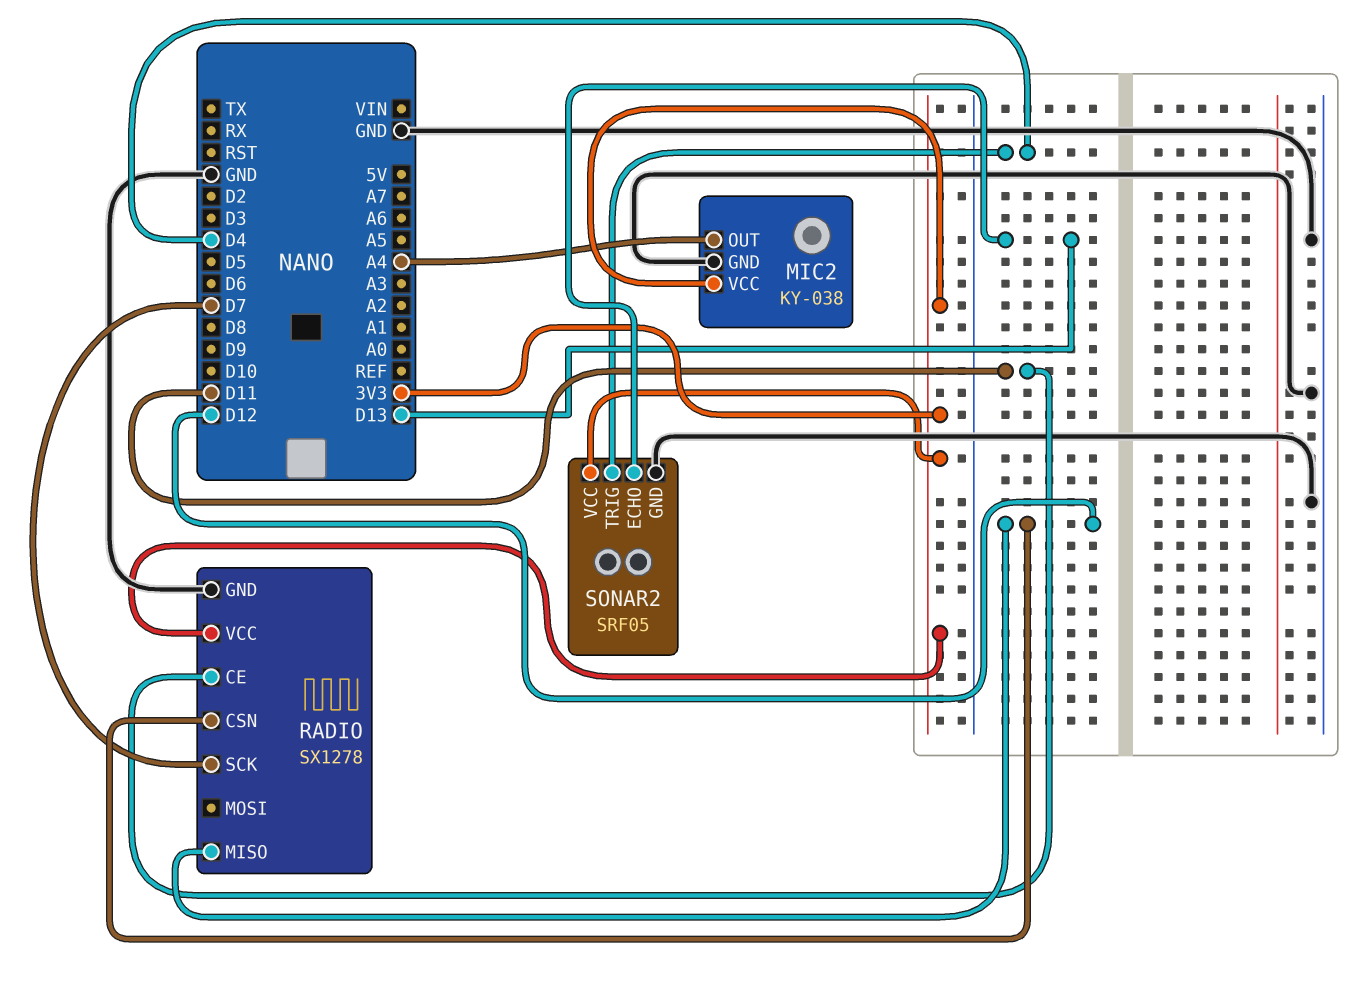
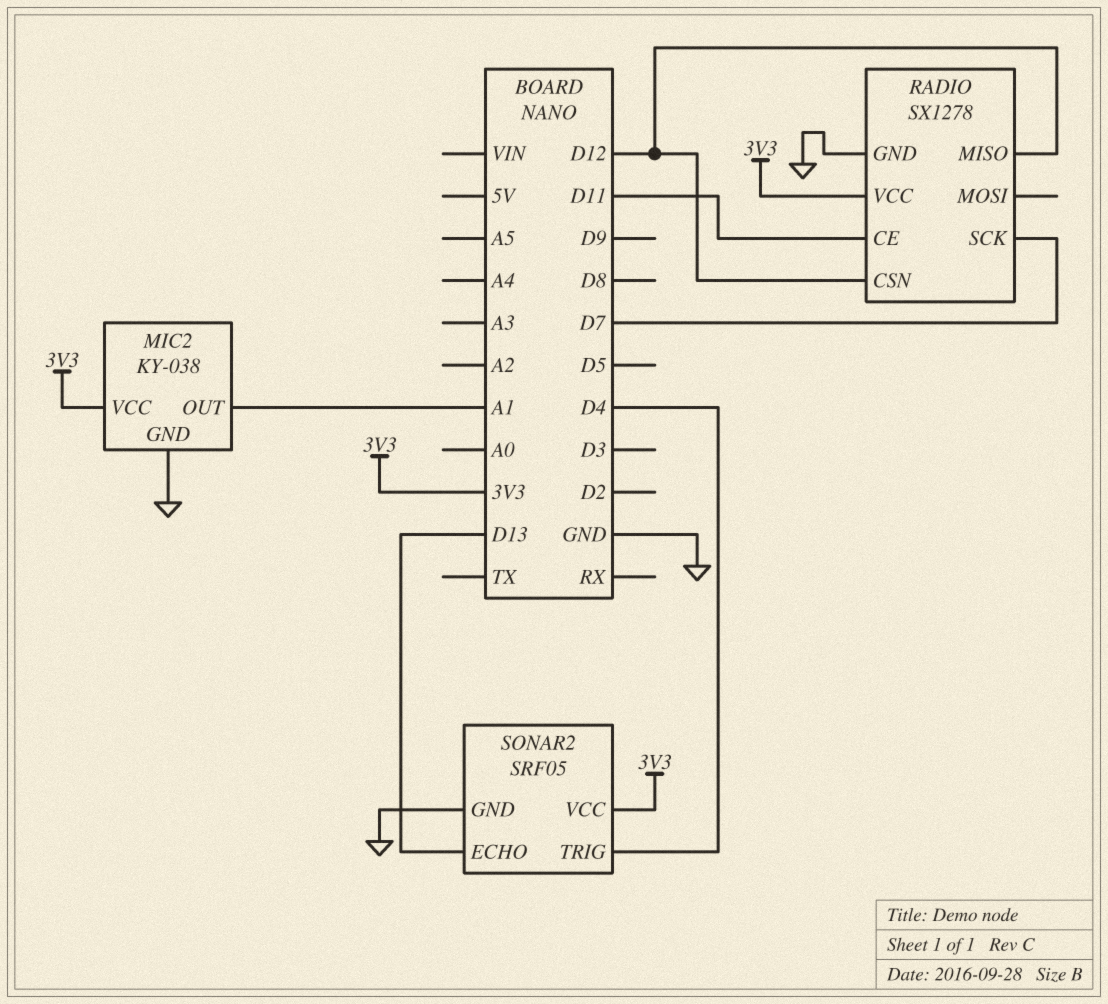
MIC2 pin OUT: A4 -> A1

